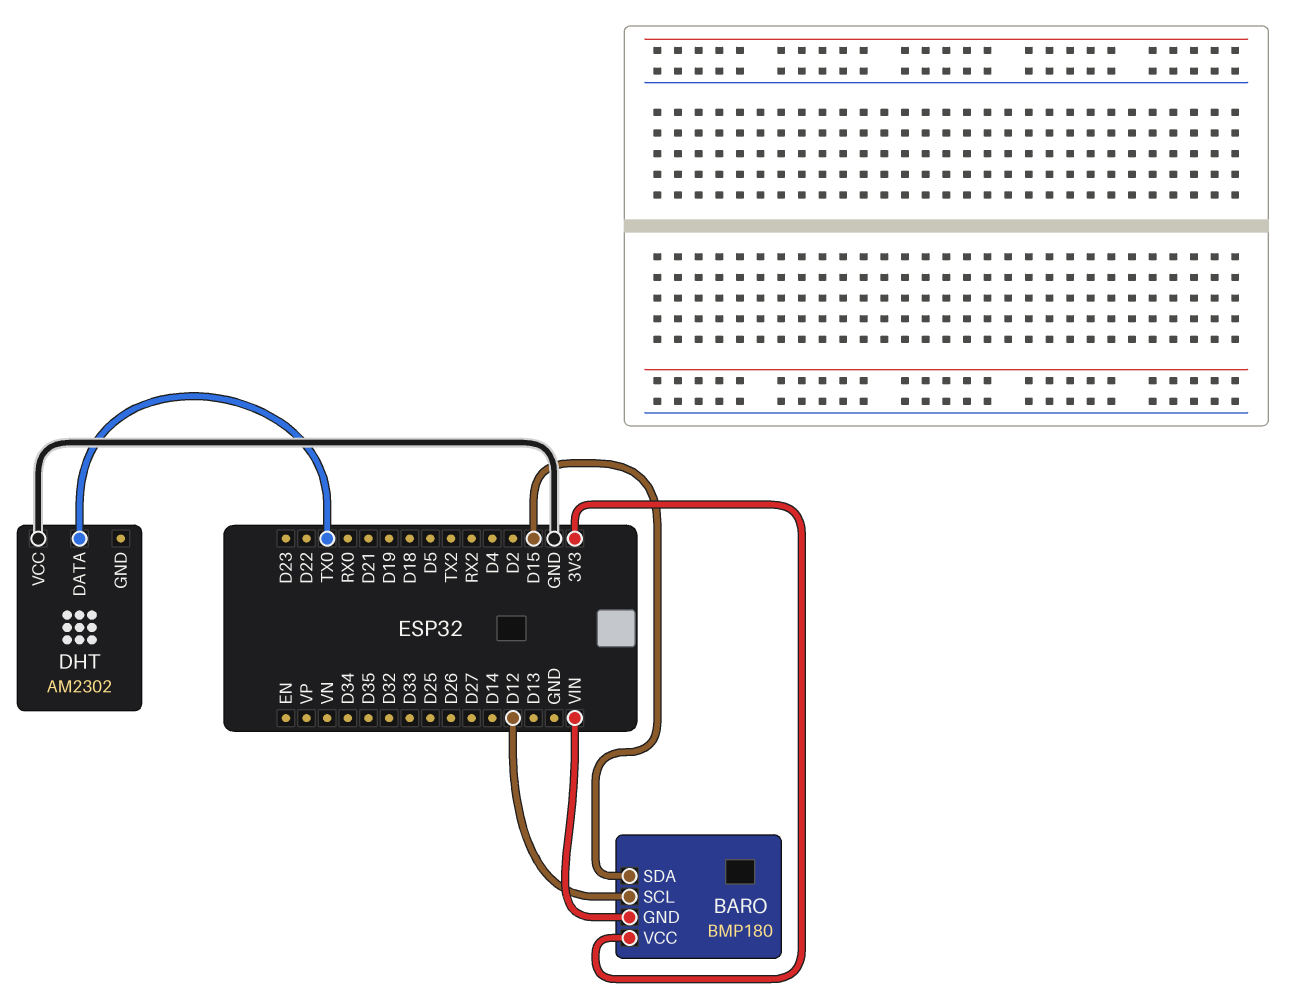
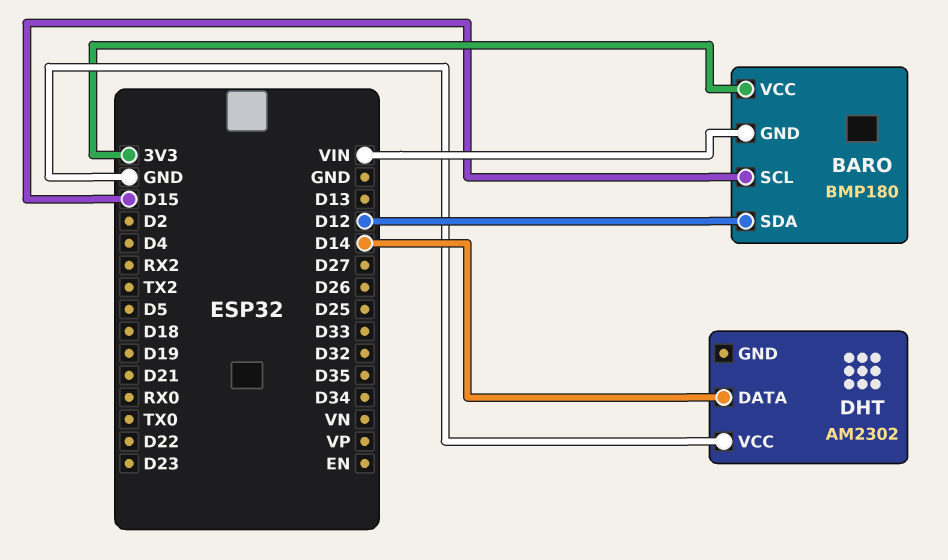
BARO pin SCL: D12 -> D15
BARO pin SDA: D15 -> D12
DHT pin DATA: TX0 -> D14

